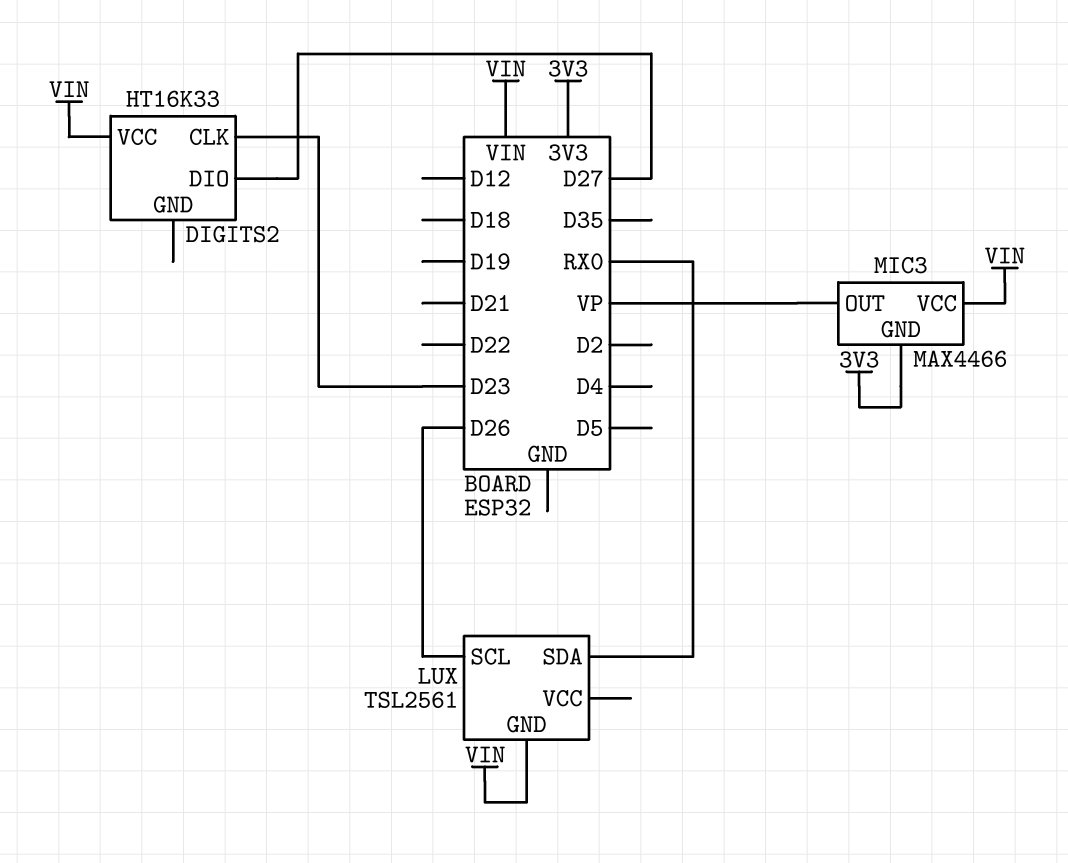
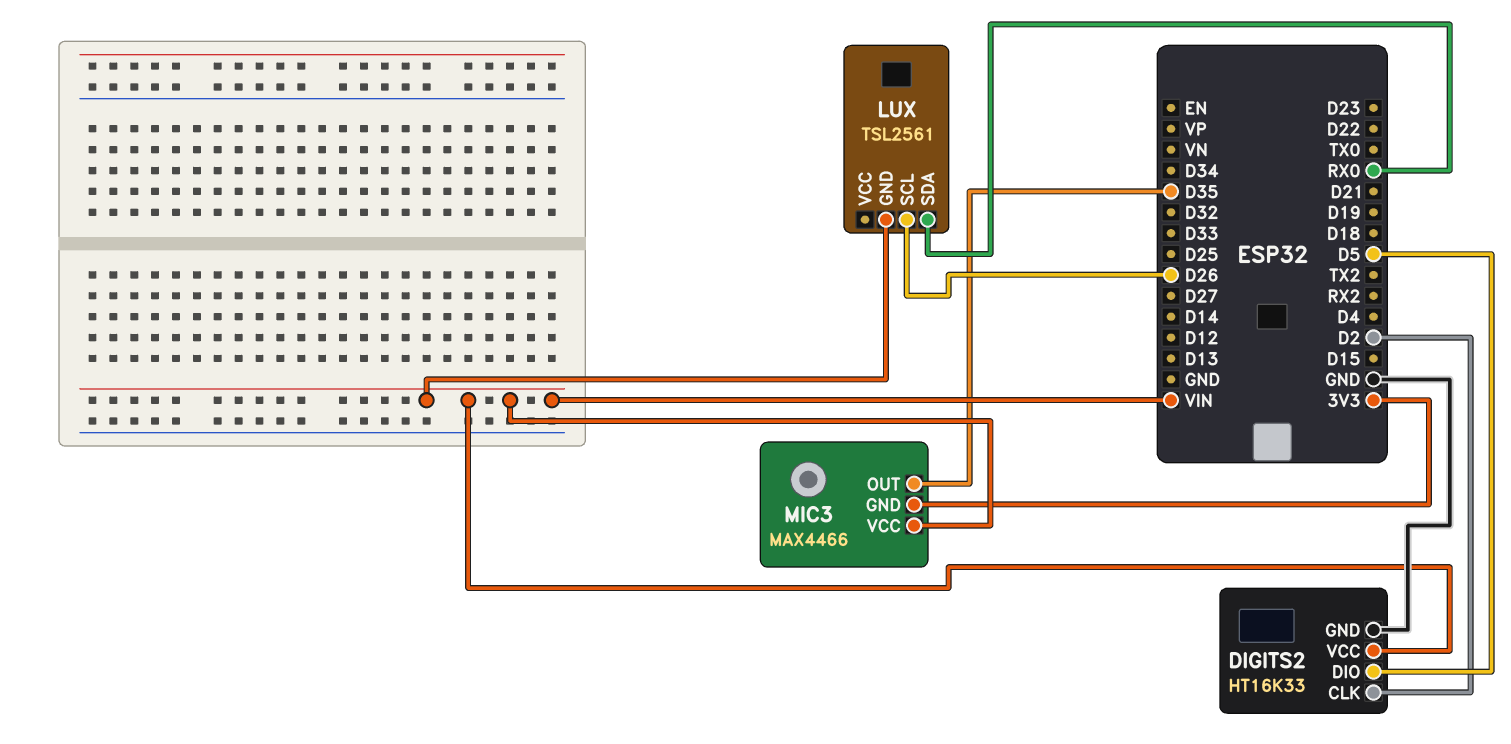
DIGITS2 pin CLK: D23 -> D2
DIGITS2 pin DIO: D27 -> D5
DIGITS2 pin GND: none -> GND
MIC3 pin OUT: VP -> D35

